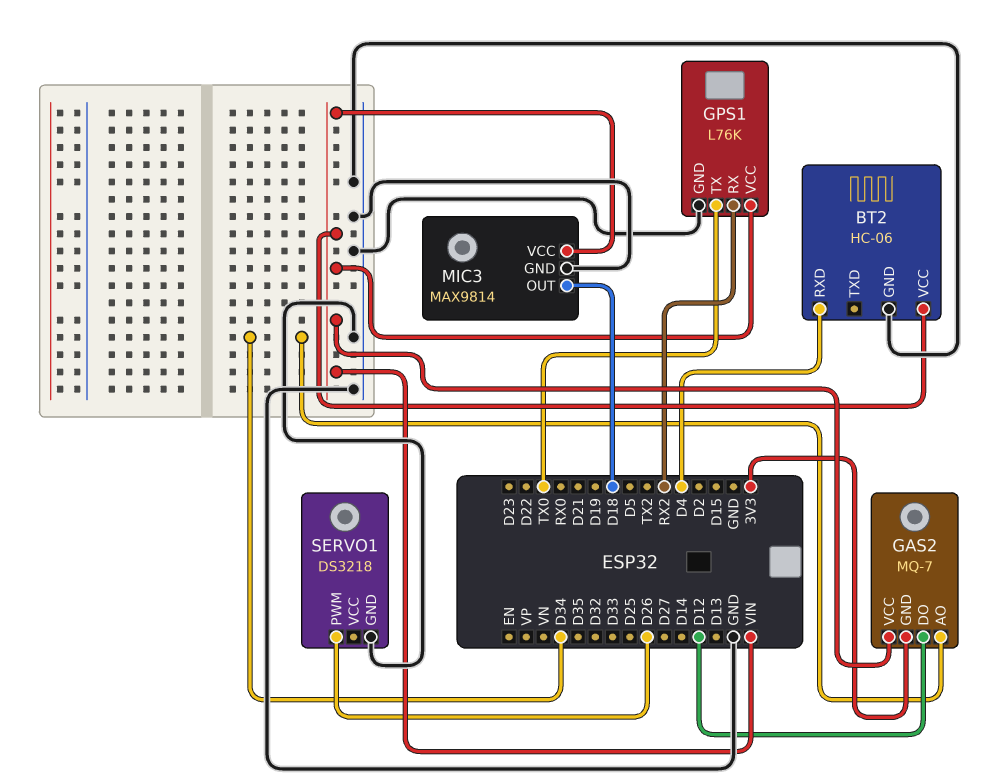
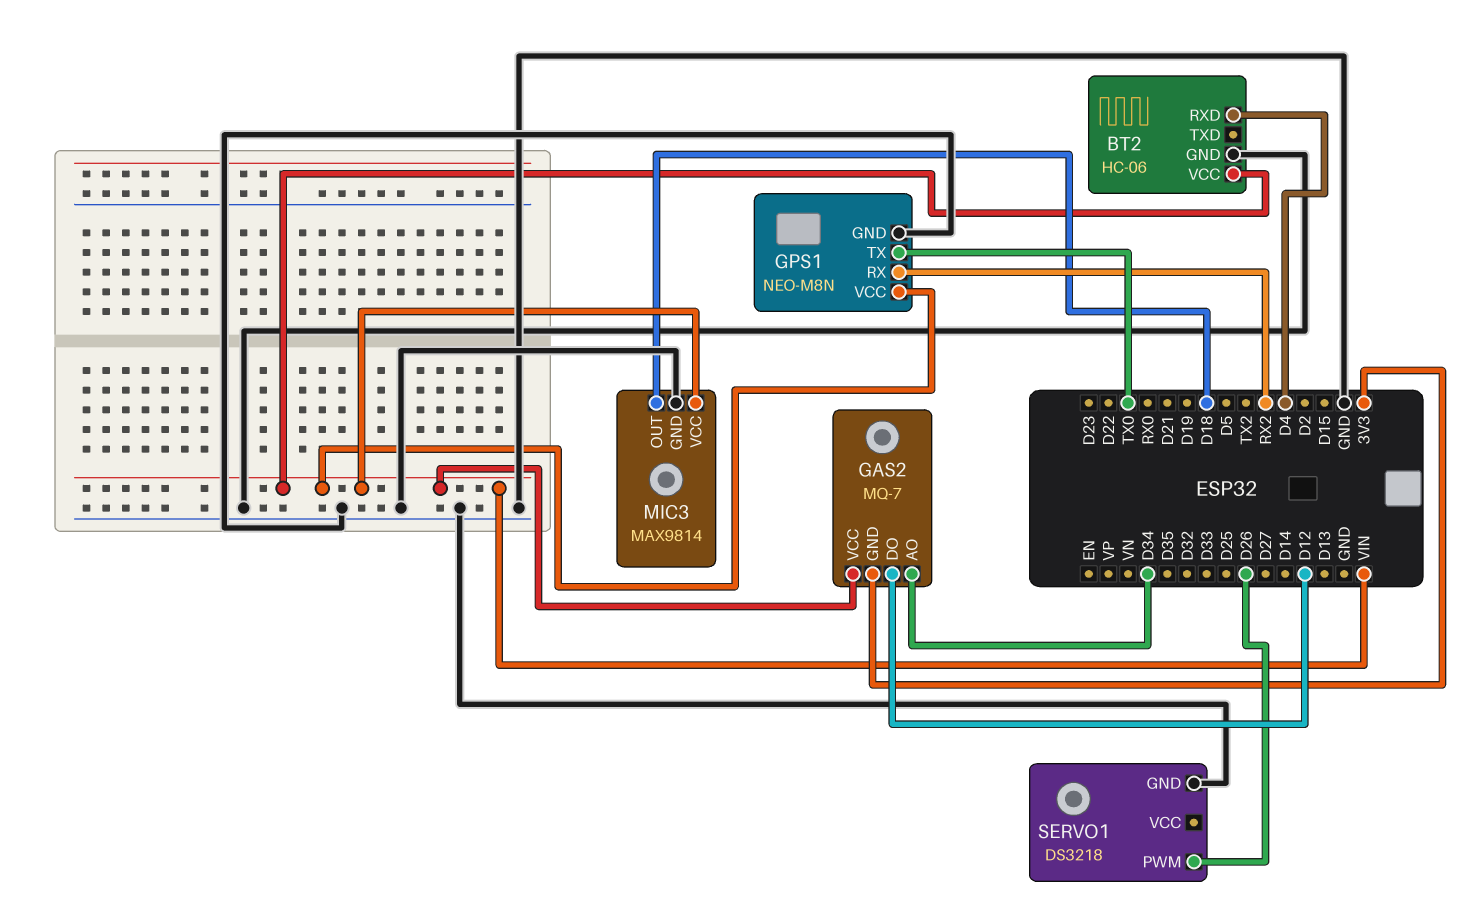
GPS1: L76K -> NEO-M8N

